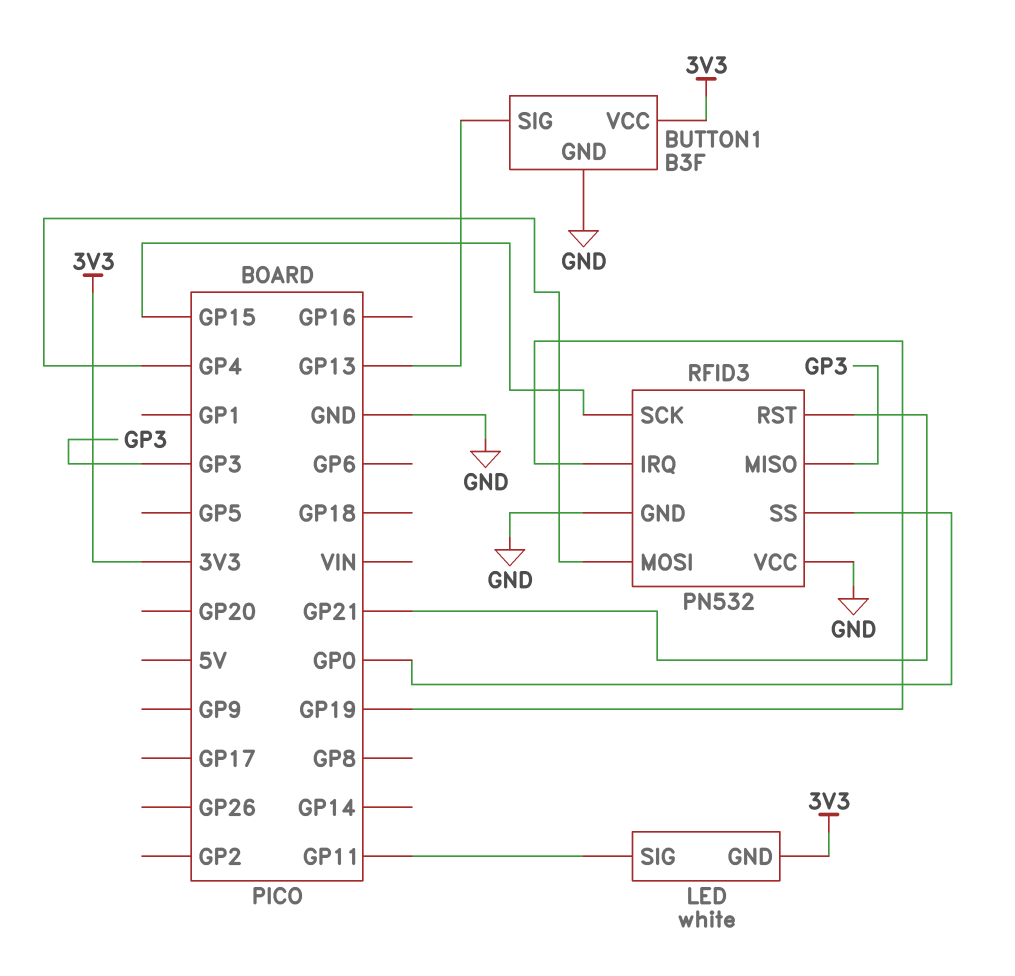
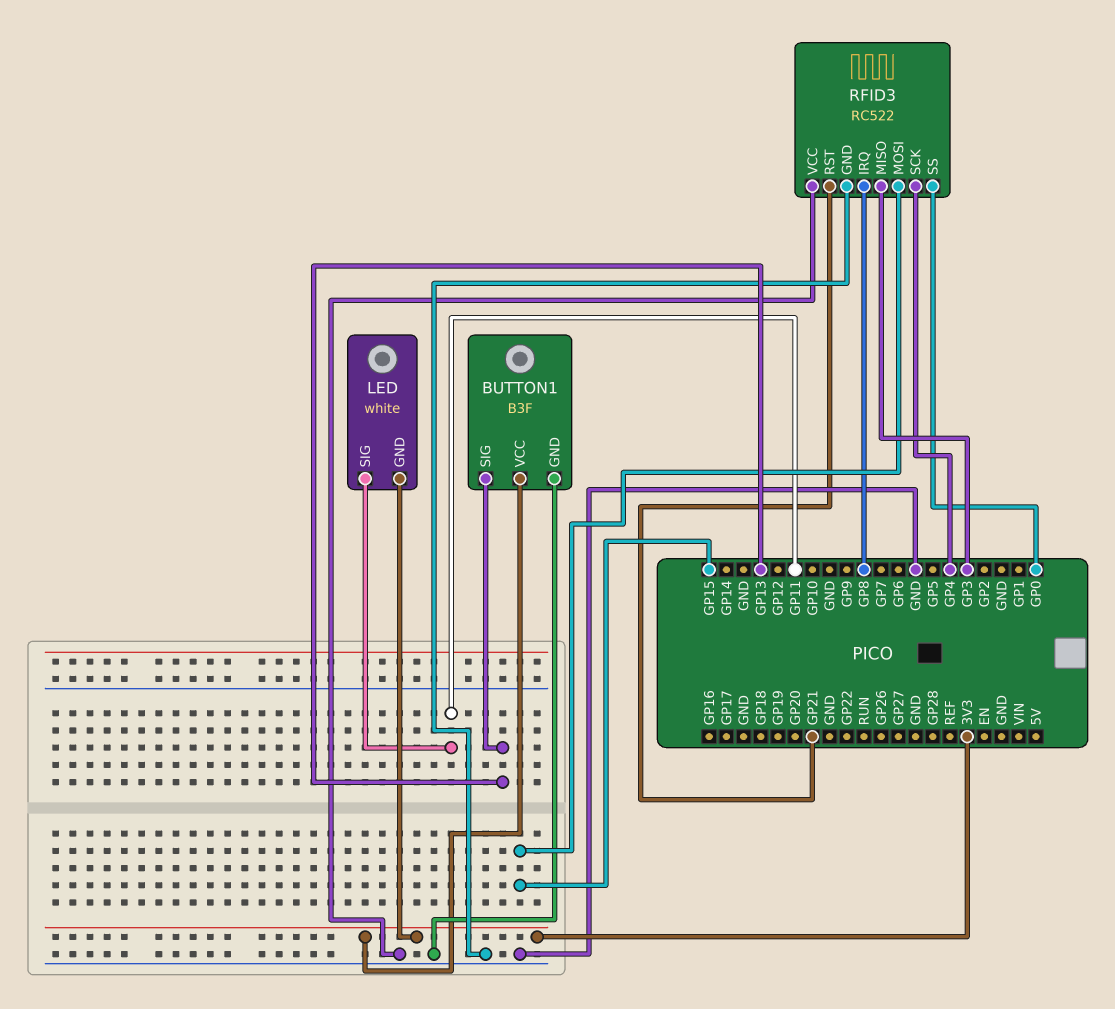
RFID3: PN532 -> RC522
RFID3 pin IRQ: GP19 -> GP8
RFID3 pin MOSI: GP4 -> GP15
RFID3 pin SCK: GP15 -> GP4

